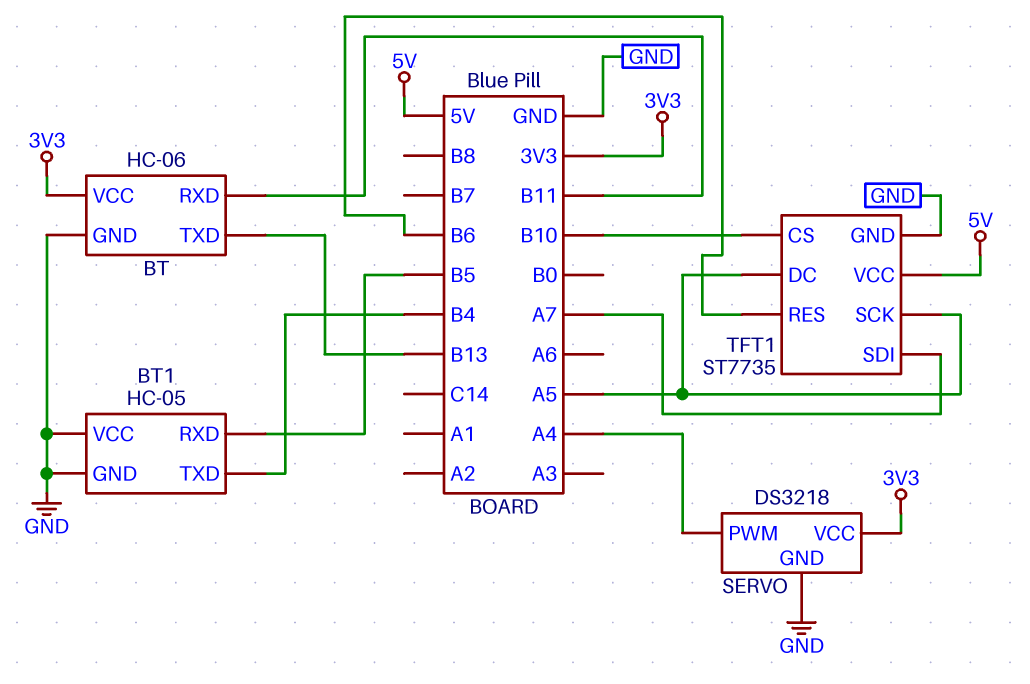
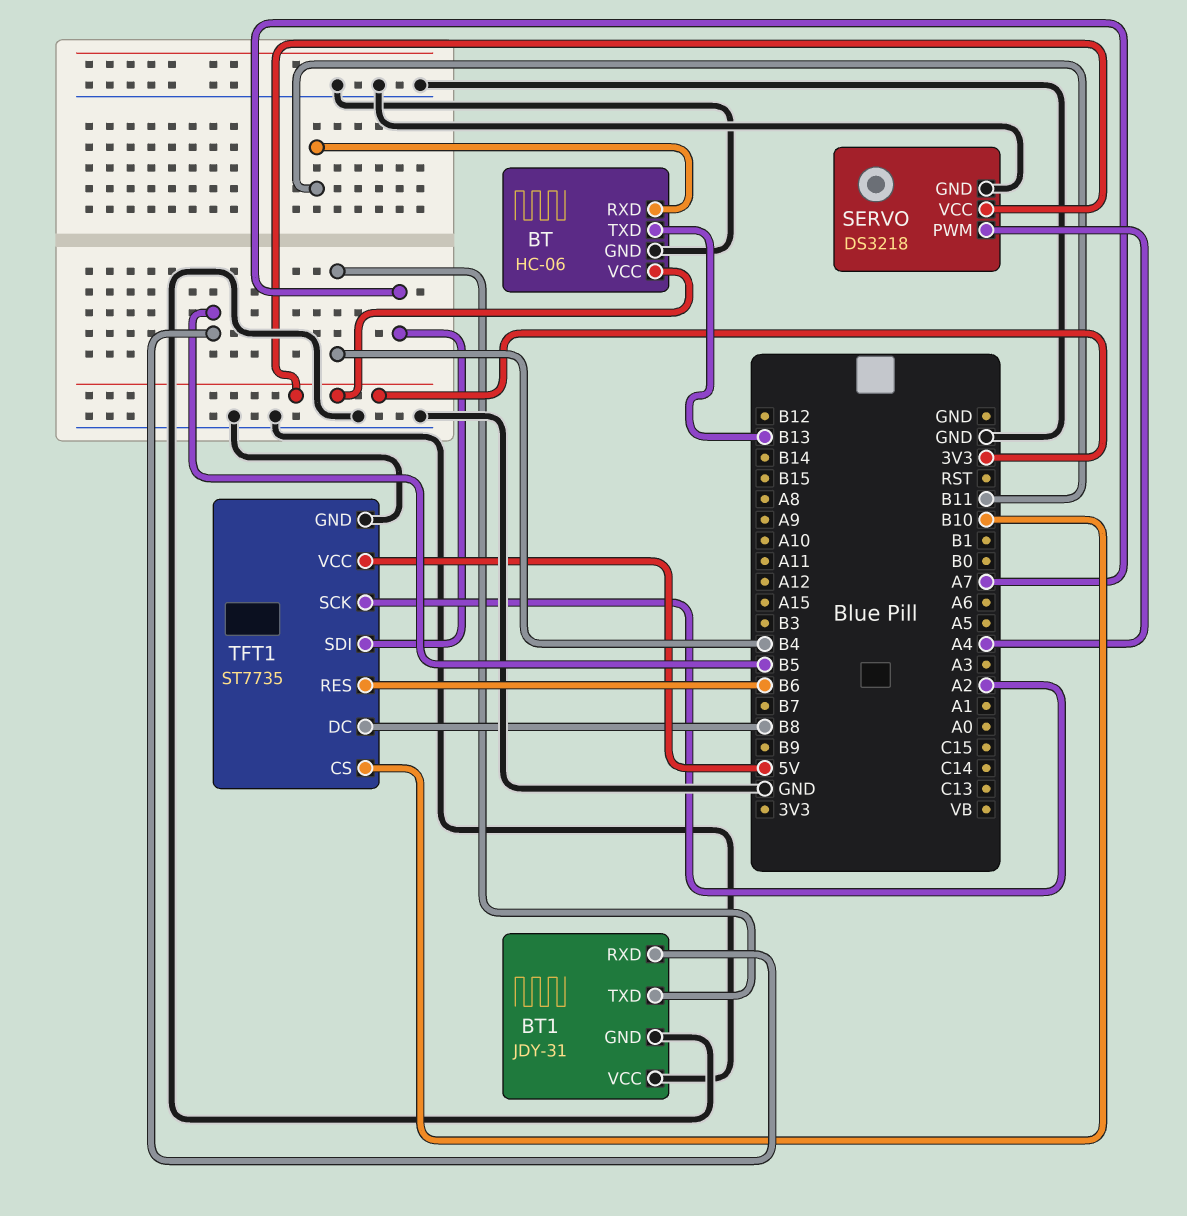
BT1: HC-05 -> JDY-31
TFT1 pin DC: A5 -> B8
TFT1 pin SCK: A5 -> A2

